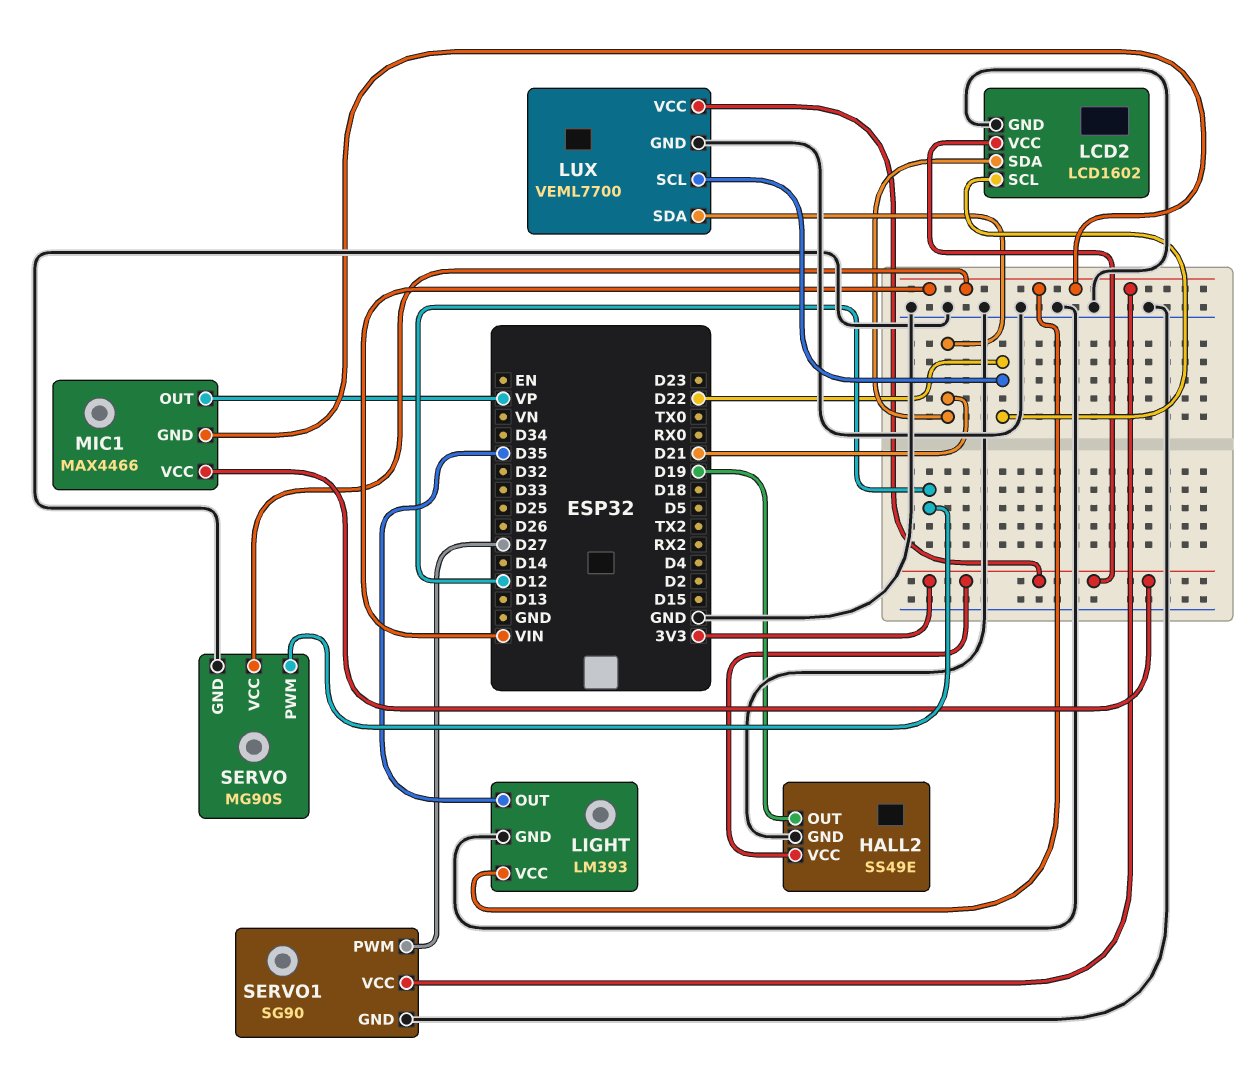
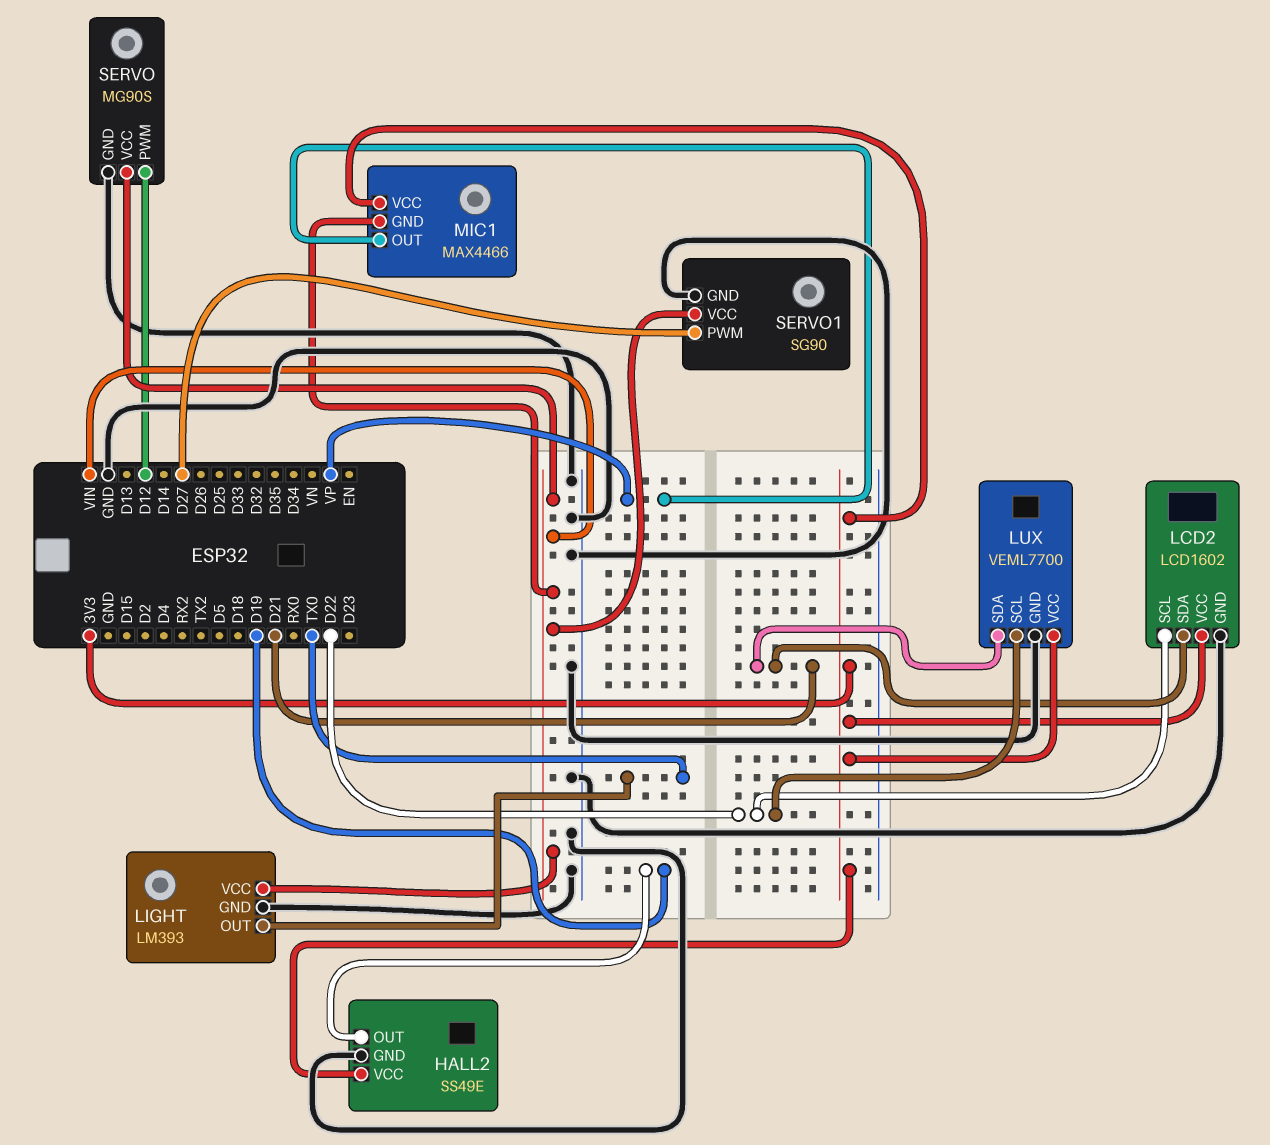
LIGHT pin OUT: D35 -> TX0

